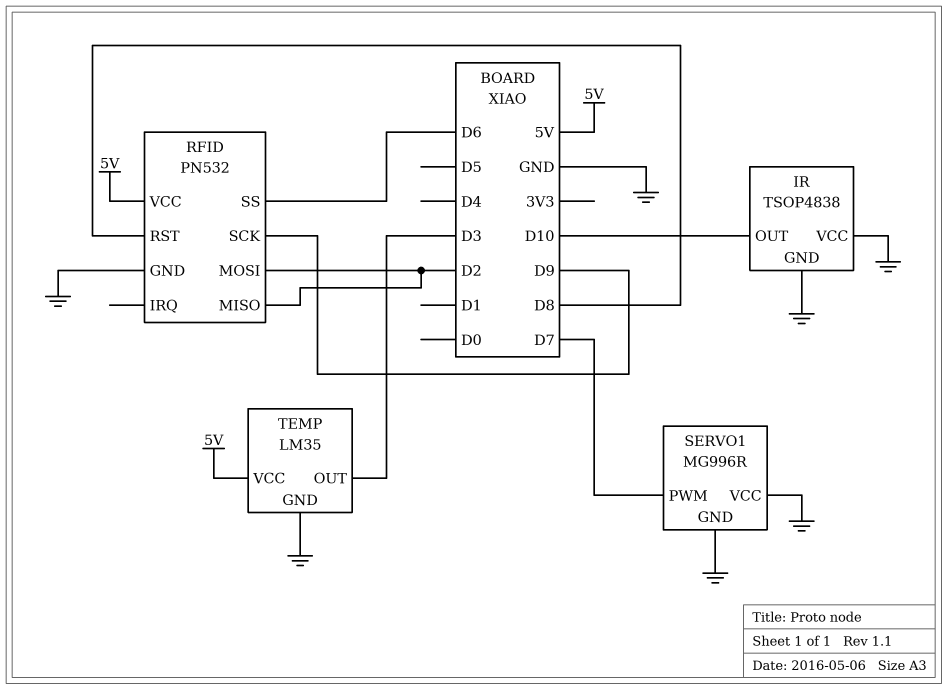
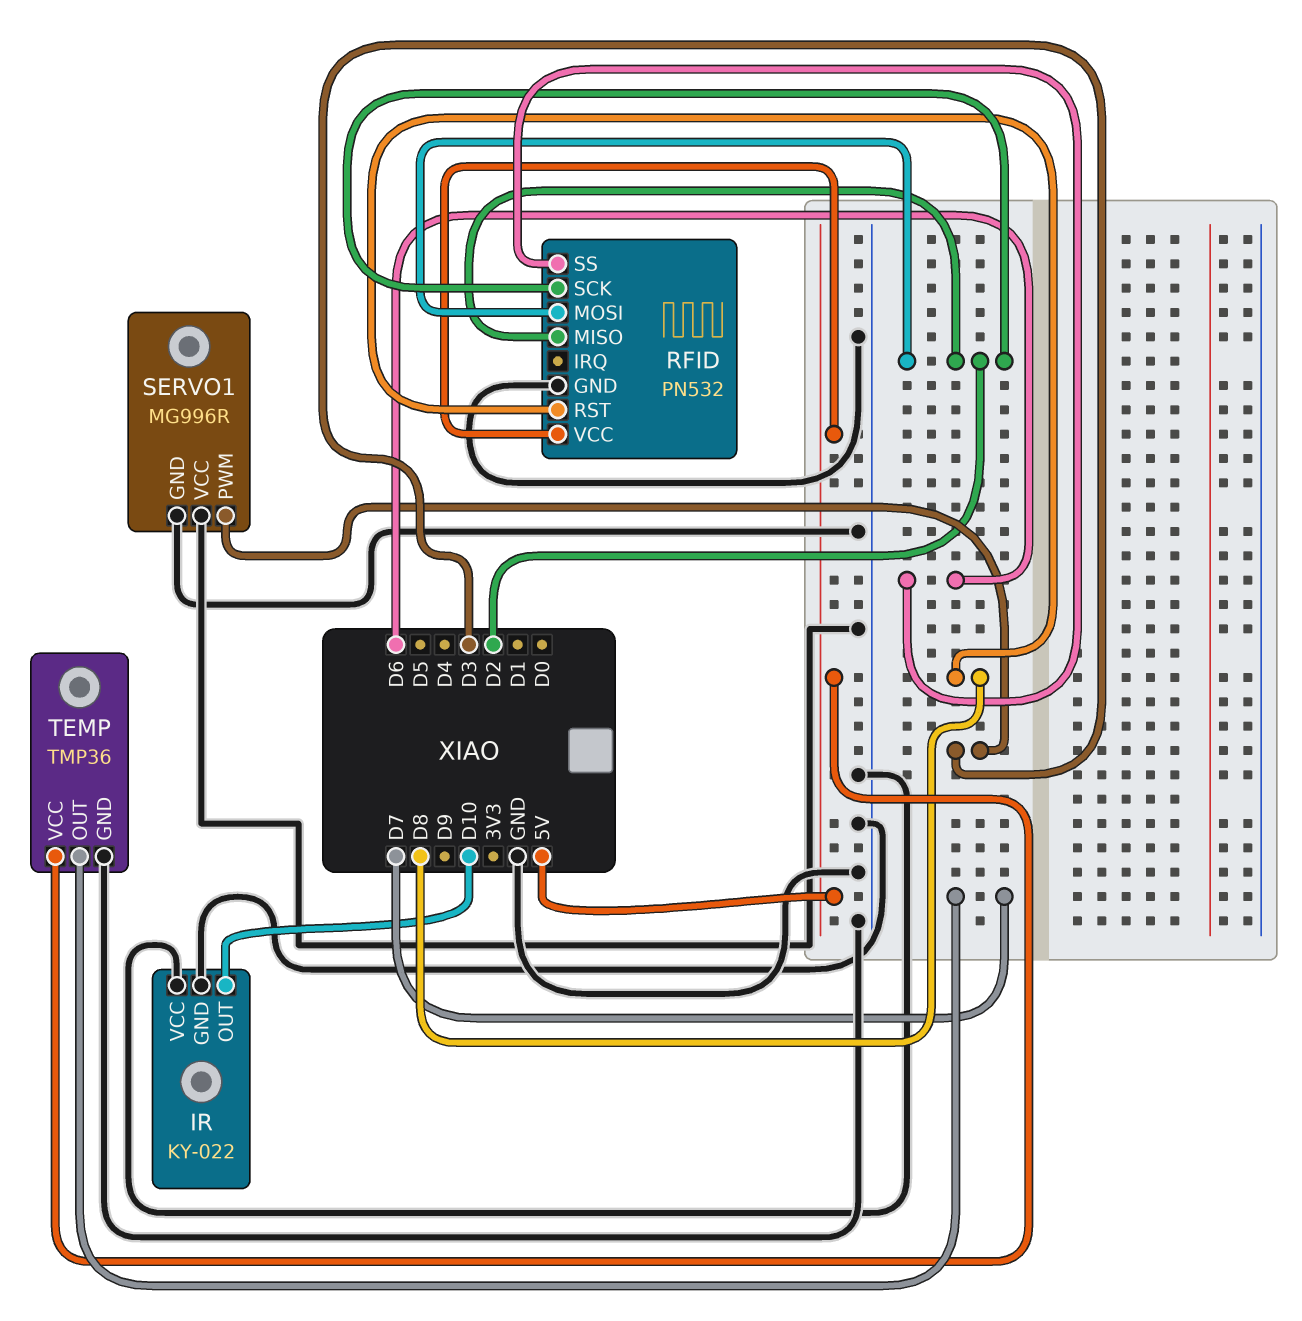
IR: TSOP4838 -> KY-022
RFID pin SCK: D9 -> D2
SERVO1 pin PWM: D7 -> D3
TEMP: LM35 -> TMP36
TEMP pin OUT: D3 -> D7

